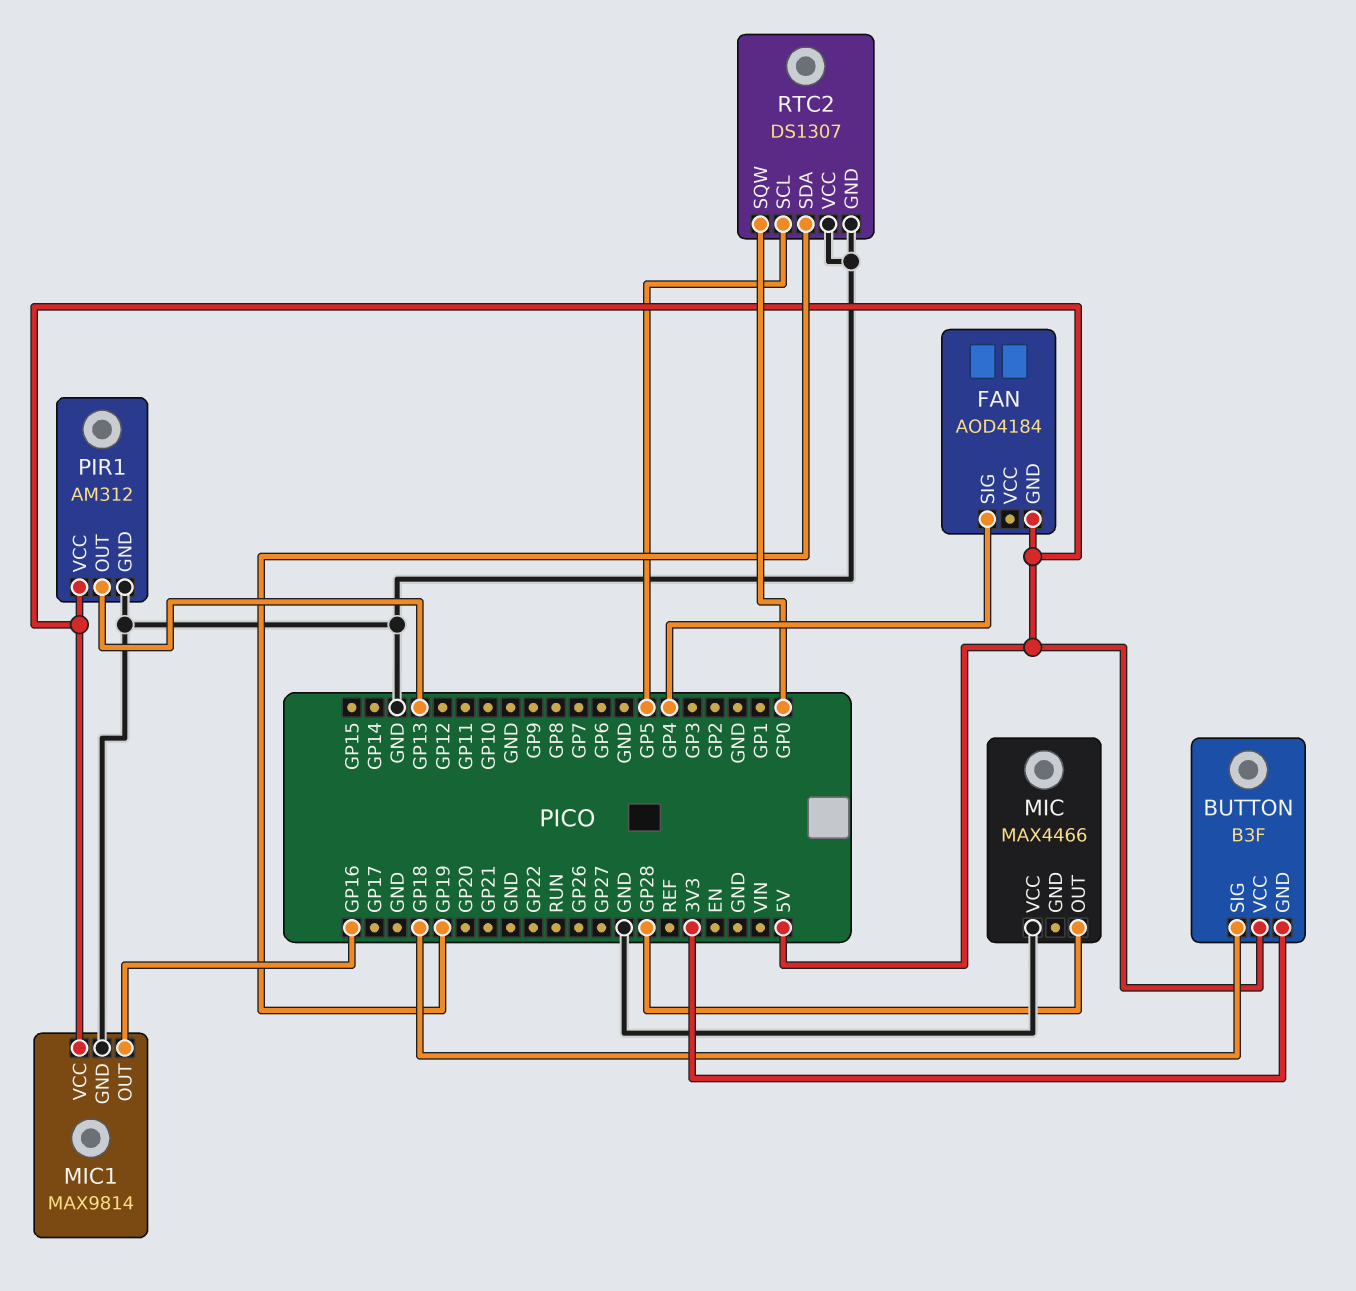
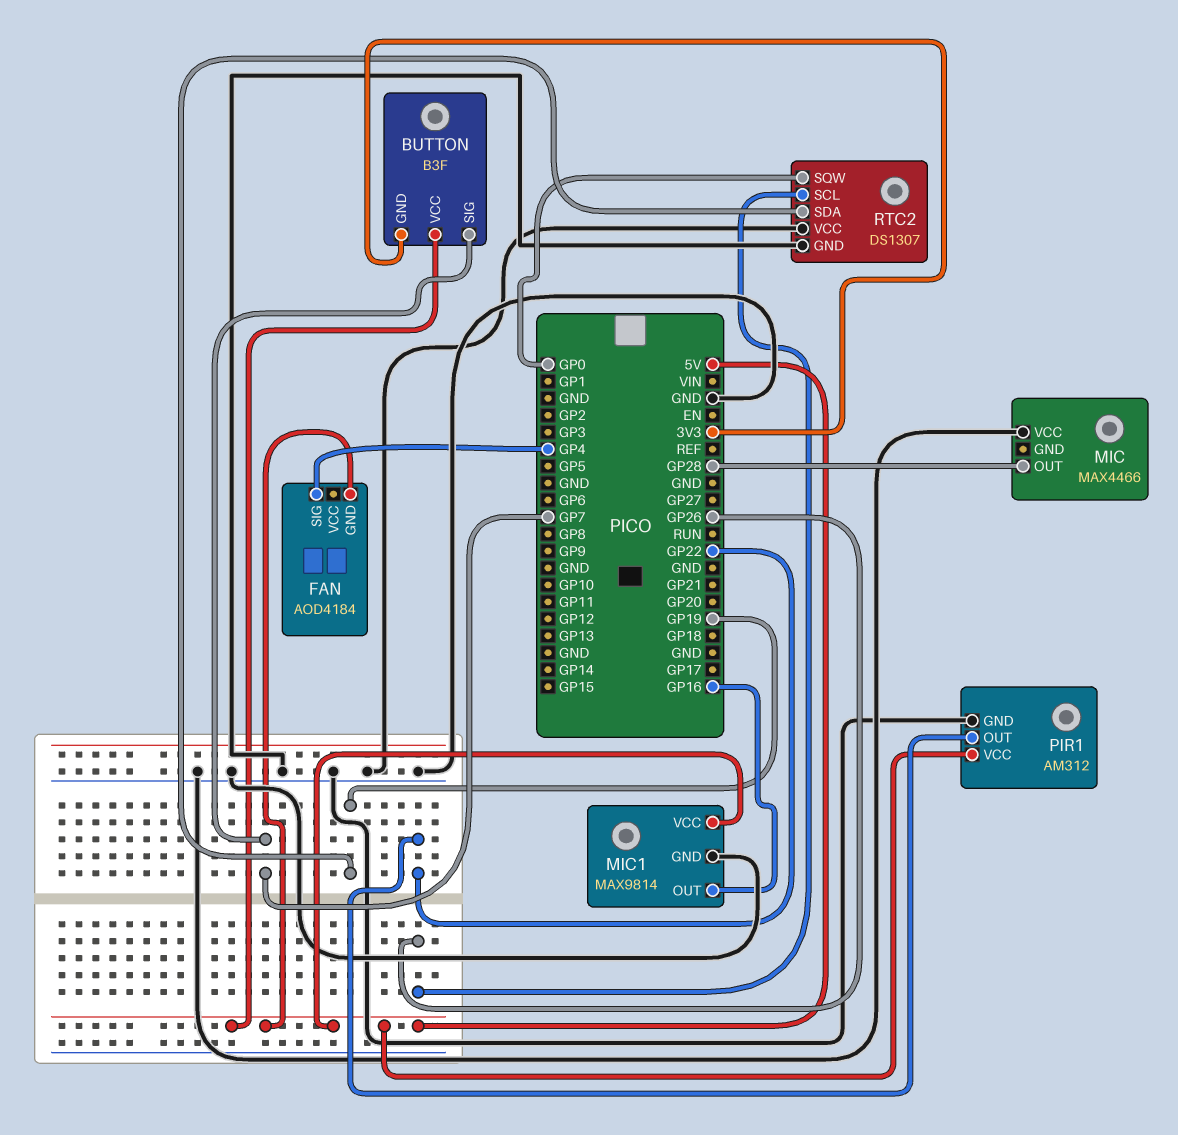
BUTTON pin SIG: GP18 -> GP7
PIR1 pin OUT: GP13 -> GP22
RTC2 pin SCL: GP5 -> GP26

